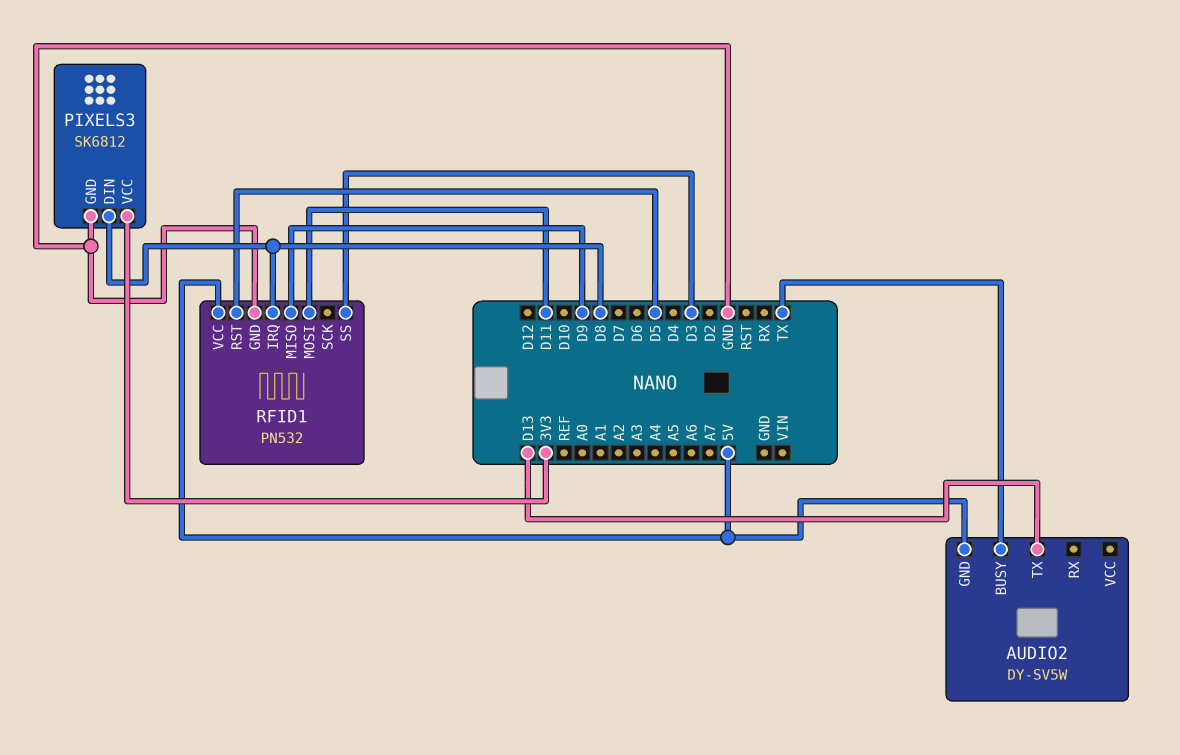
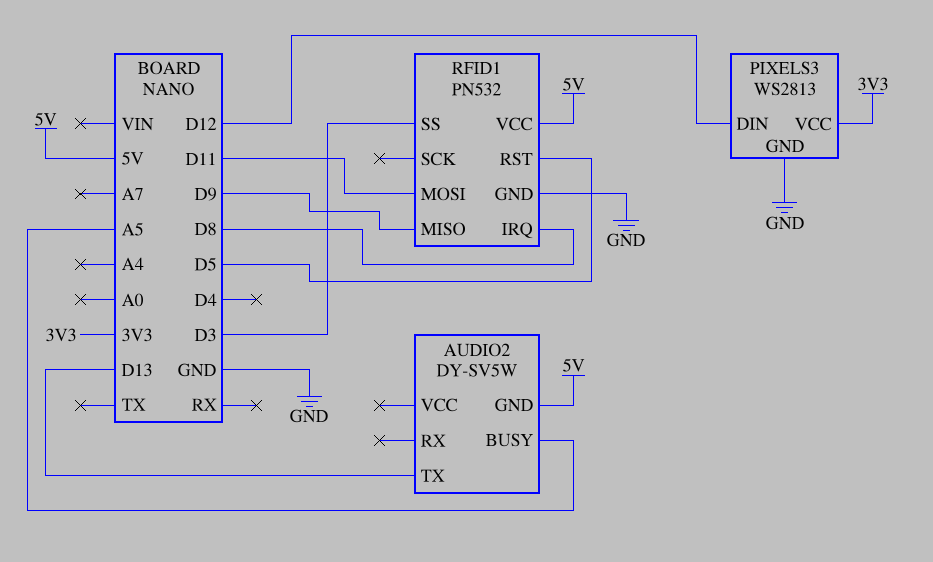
AUDIO2 pin BUSY: TX -> A5
PIXELS3: SK6812 -> WS2813
PIXELS3 pin DIN: D8 -> D12

